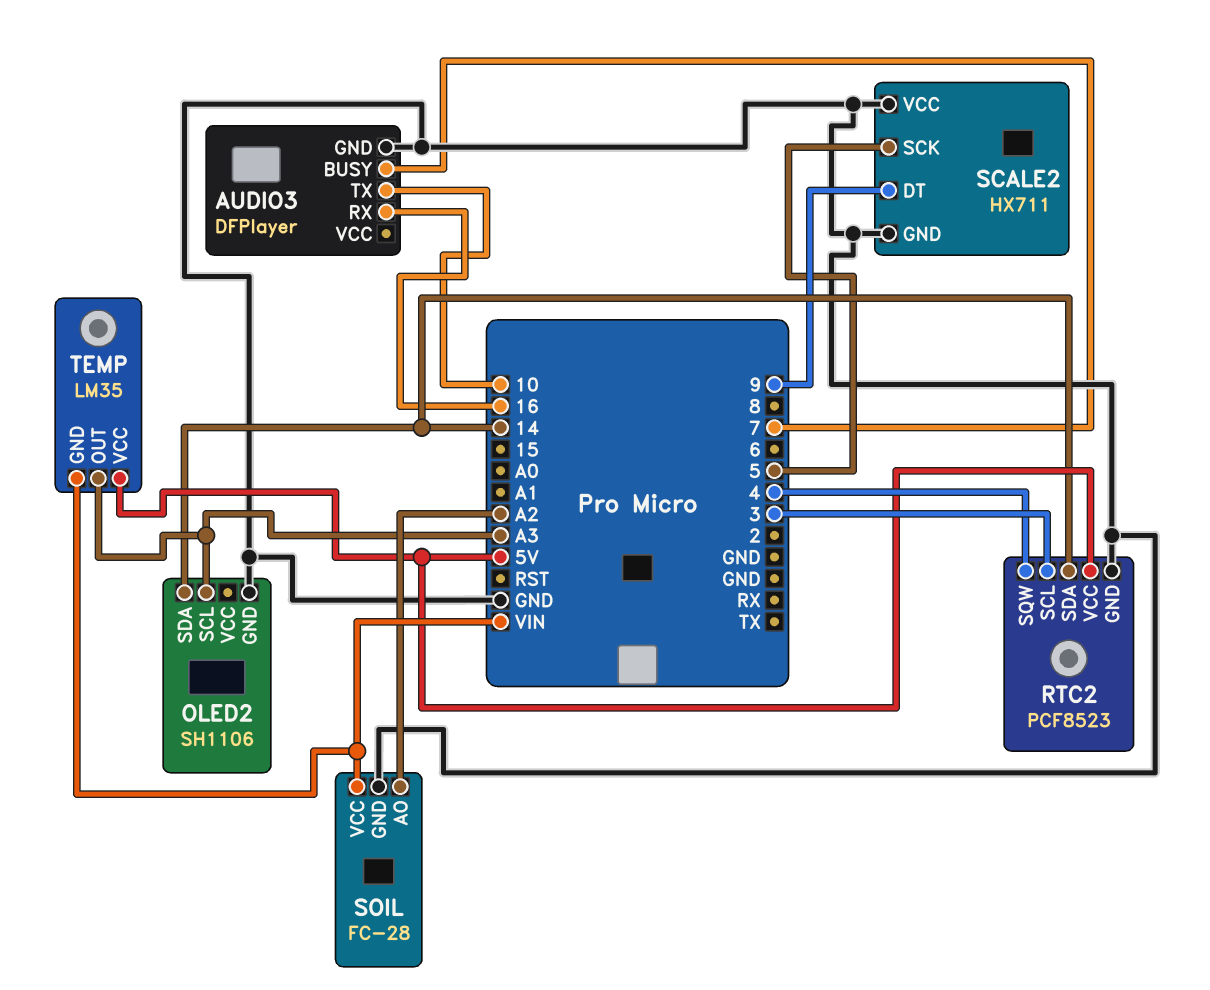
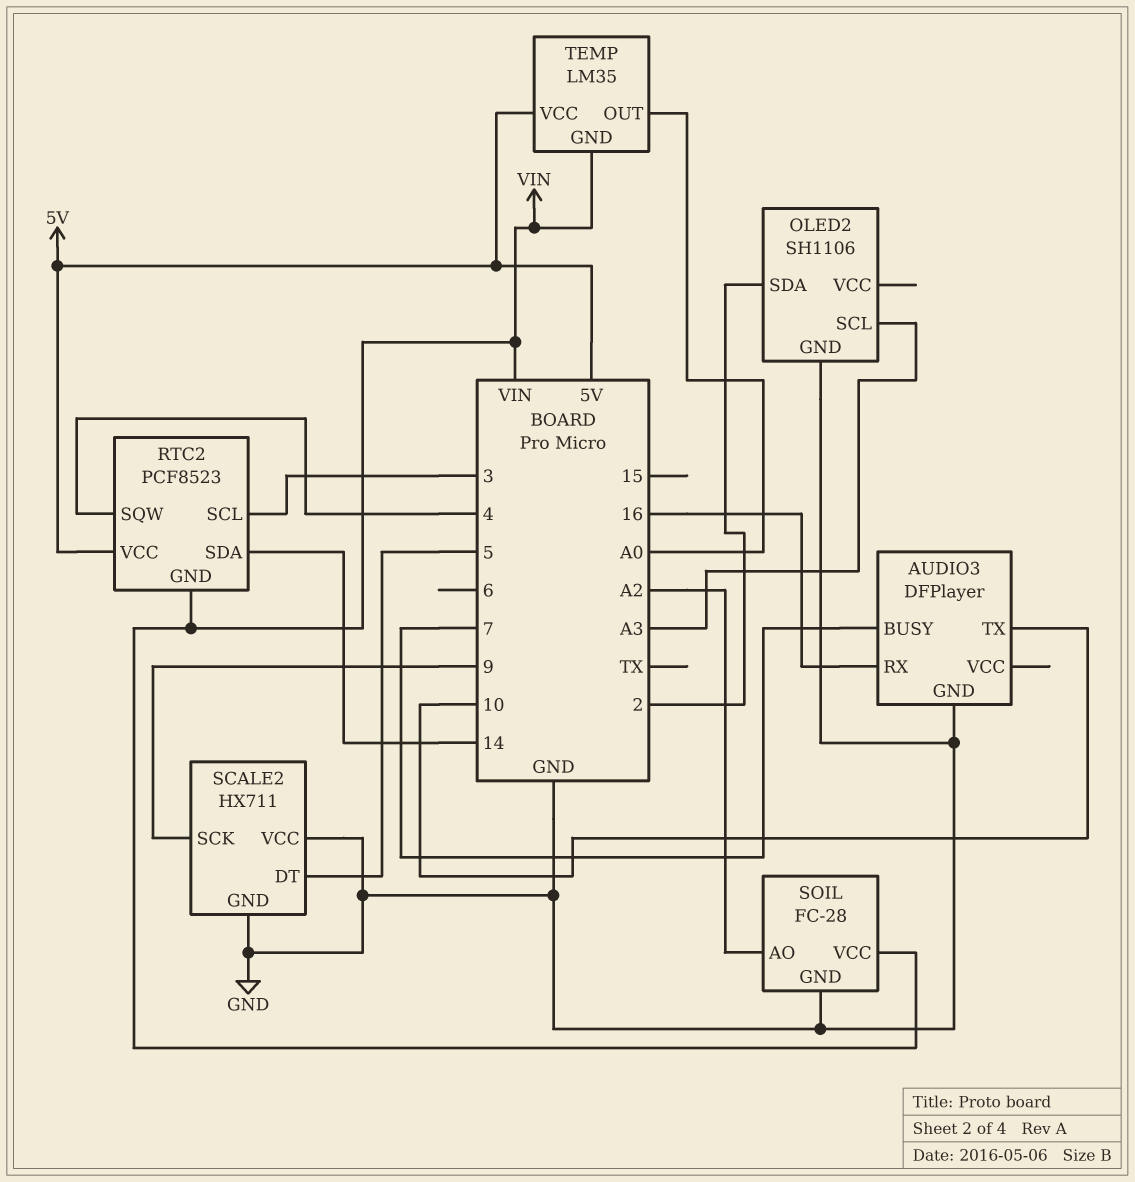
OLED2 pin SDA: 14 -> 2
RTC2 pin GND: GND -> VIN
SCALE2 pin DT: 9 -> 5
SCALE2 pin SCK: 5 -> 9
TEMP pin OUT: A3 -> A0

